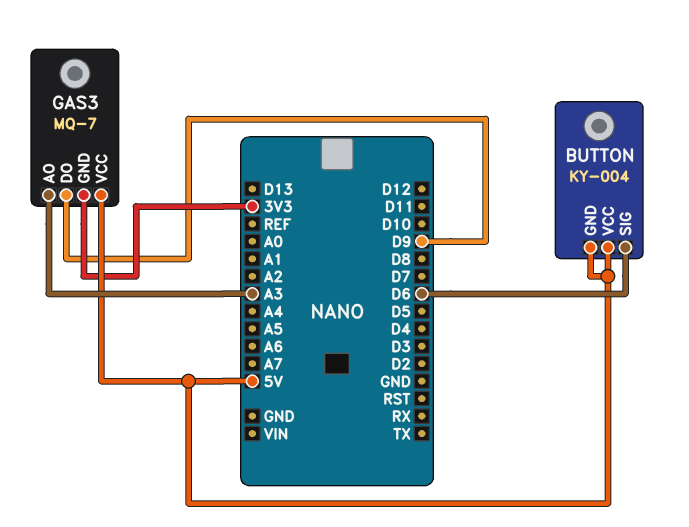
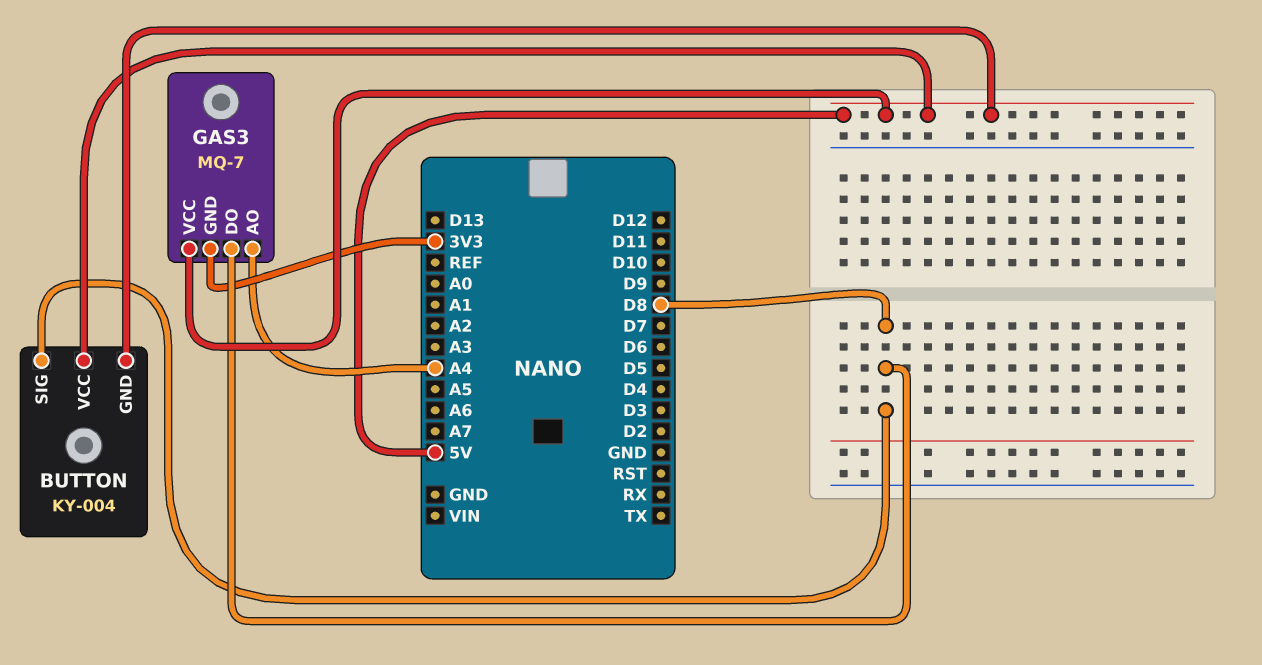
BUTTON pin SIG: D6 -> D8
GAS3 pin AO: A3 -> A4
GAS3 pin DO: D9 -> D8

